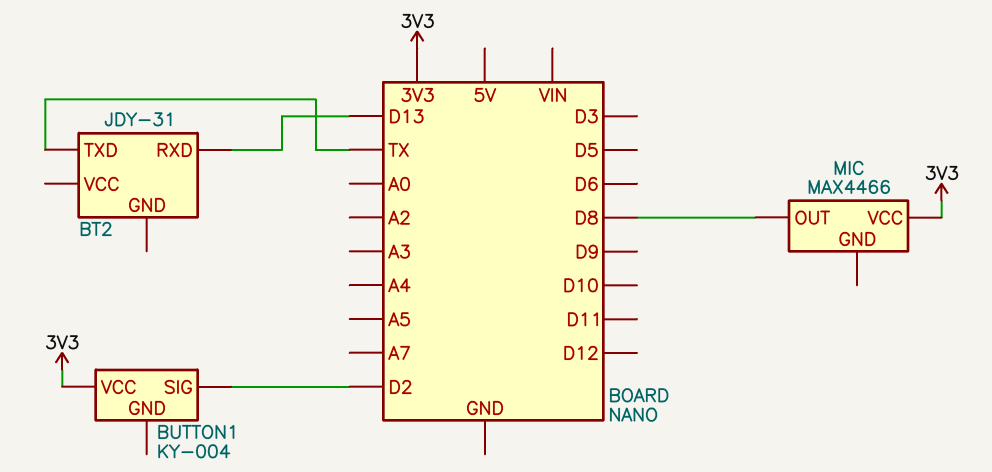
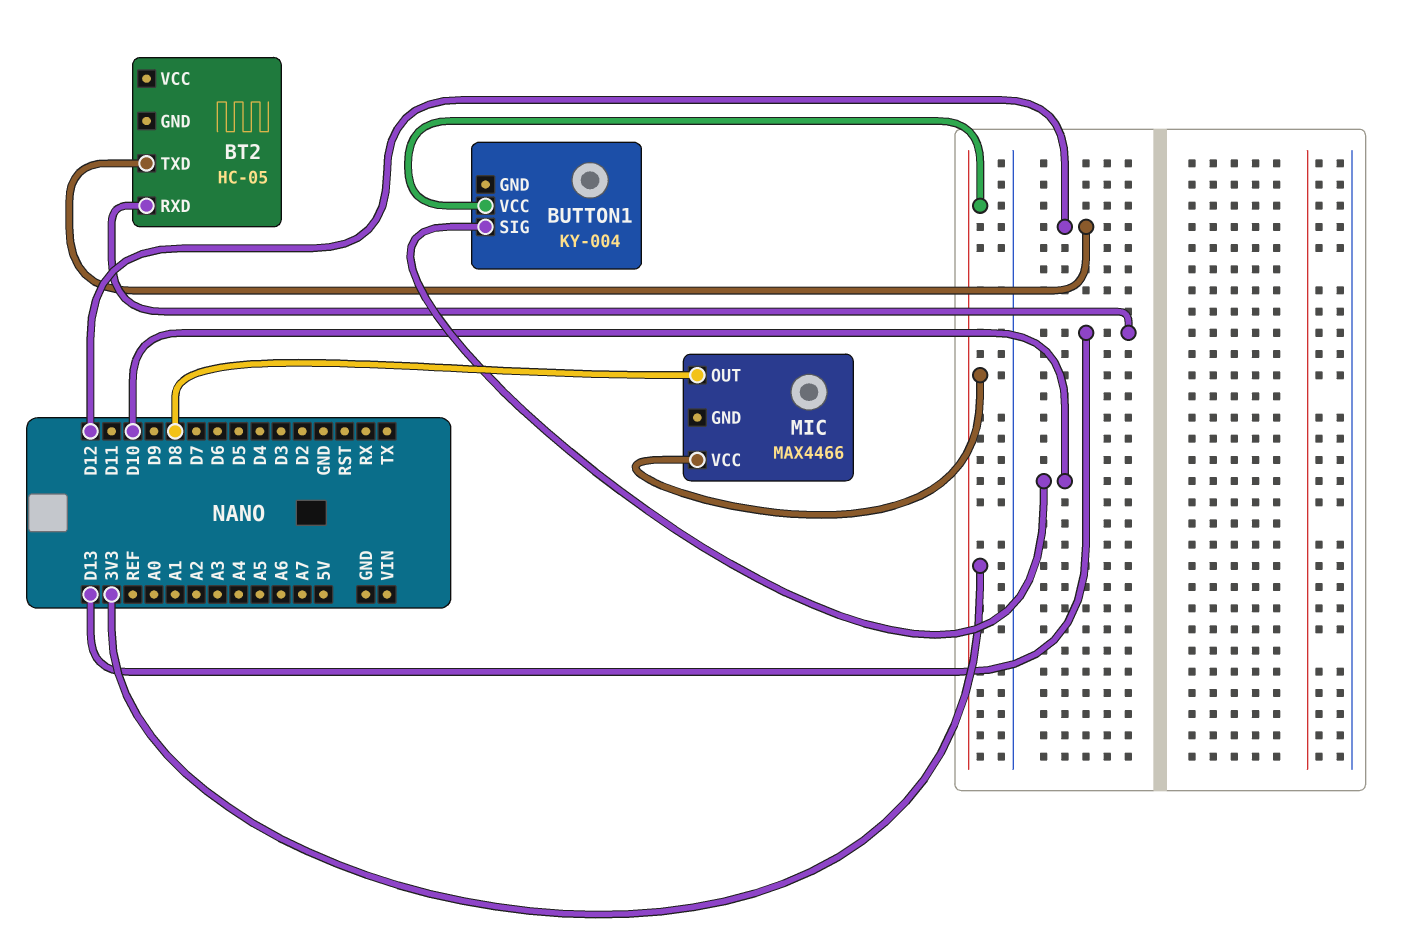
BT2: JDY-31 -> HC-05
BT2 pin TXD: TX -> D12
BUTTON1 pin SIG: D2 -> D10

